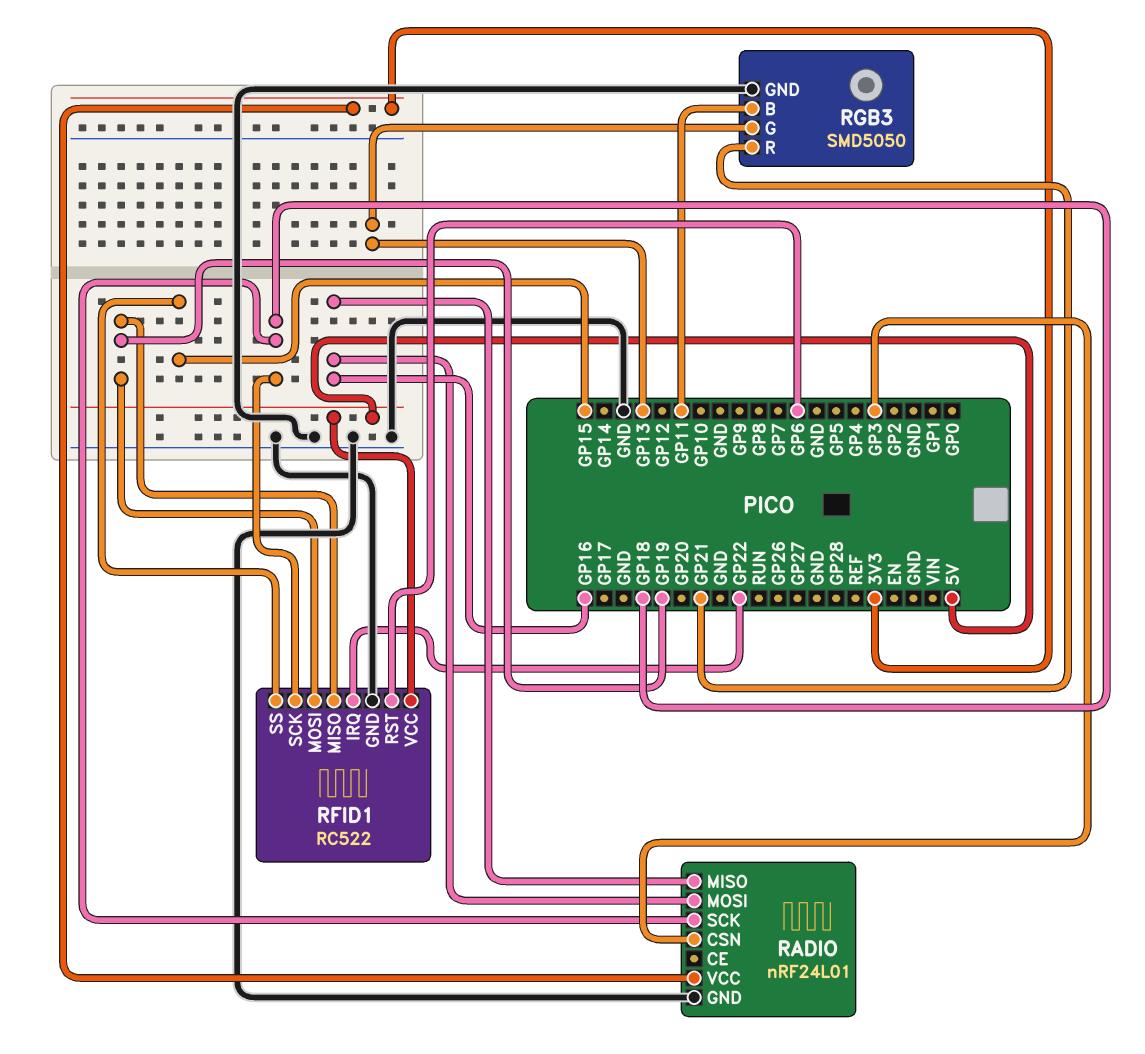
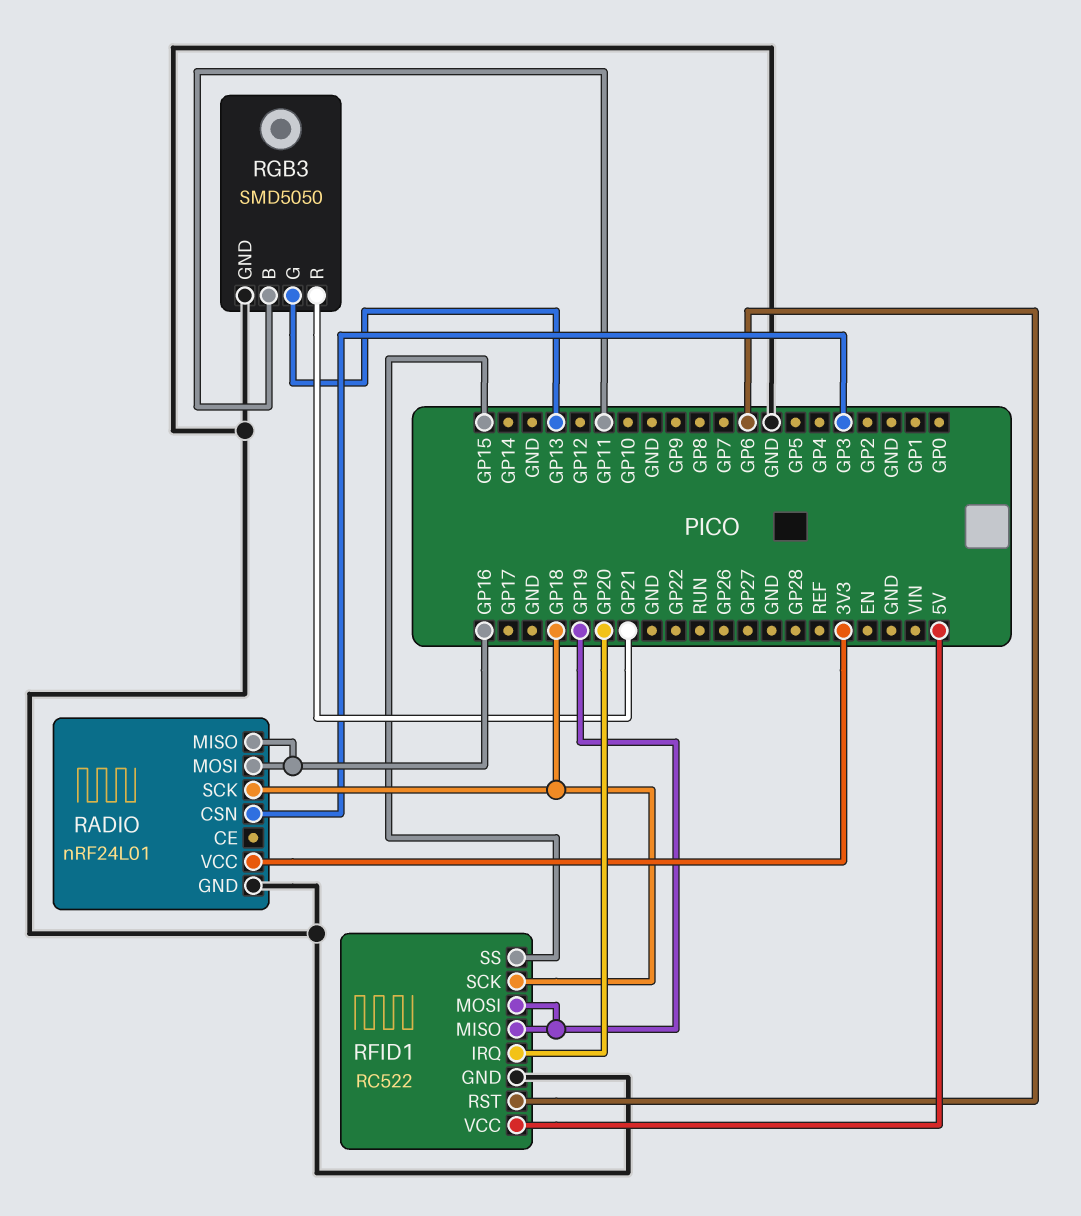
RFID1 pin IRQ: GP22 -> GP20

